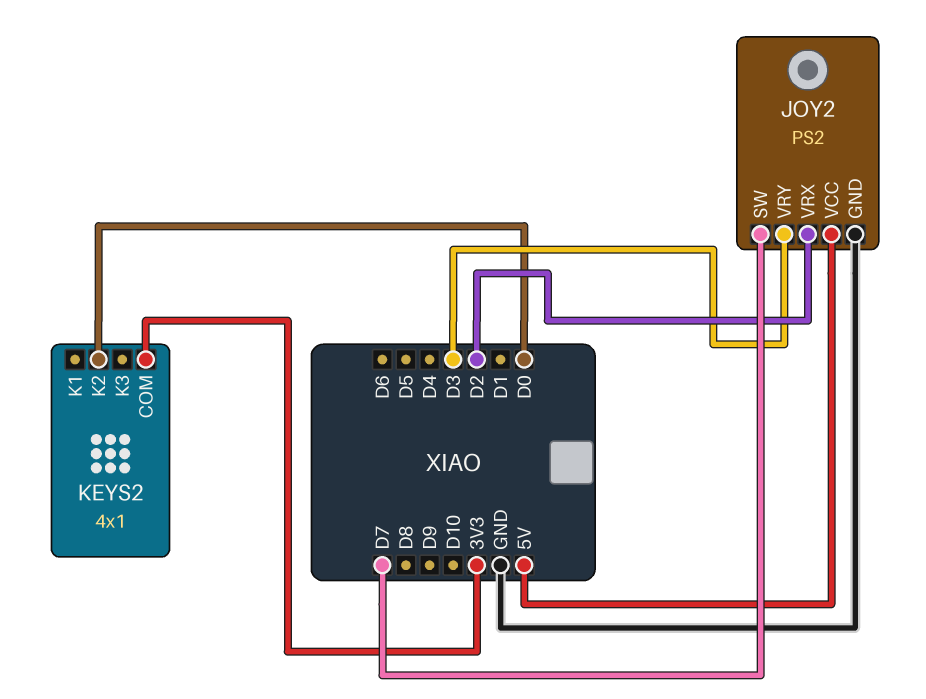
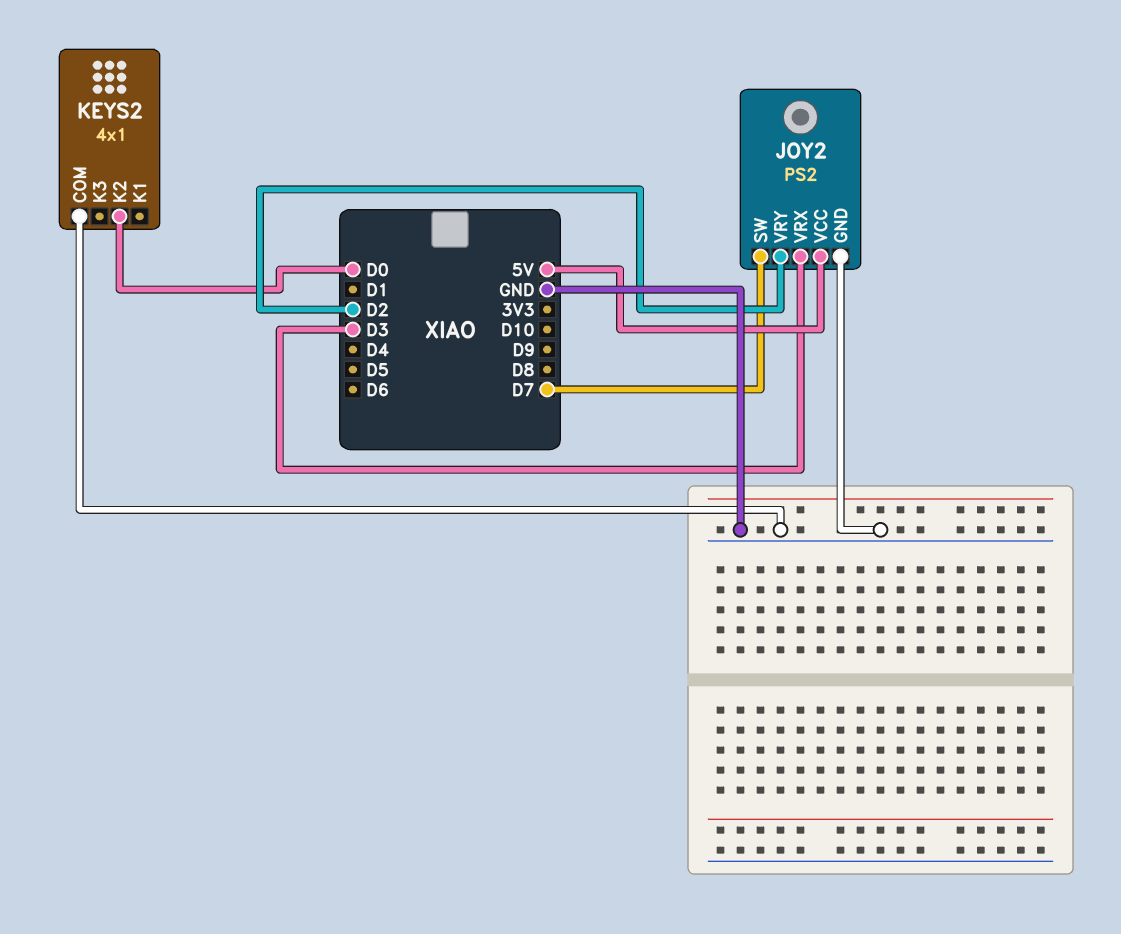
JOY2 pin VRX: D2 -> D3
JOY2 pin VRY: D3 -> D2
KEYS2 pin COM: 3V3 -> GND

